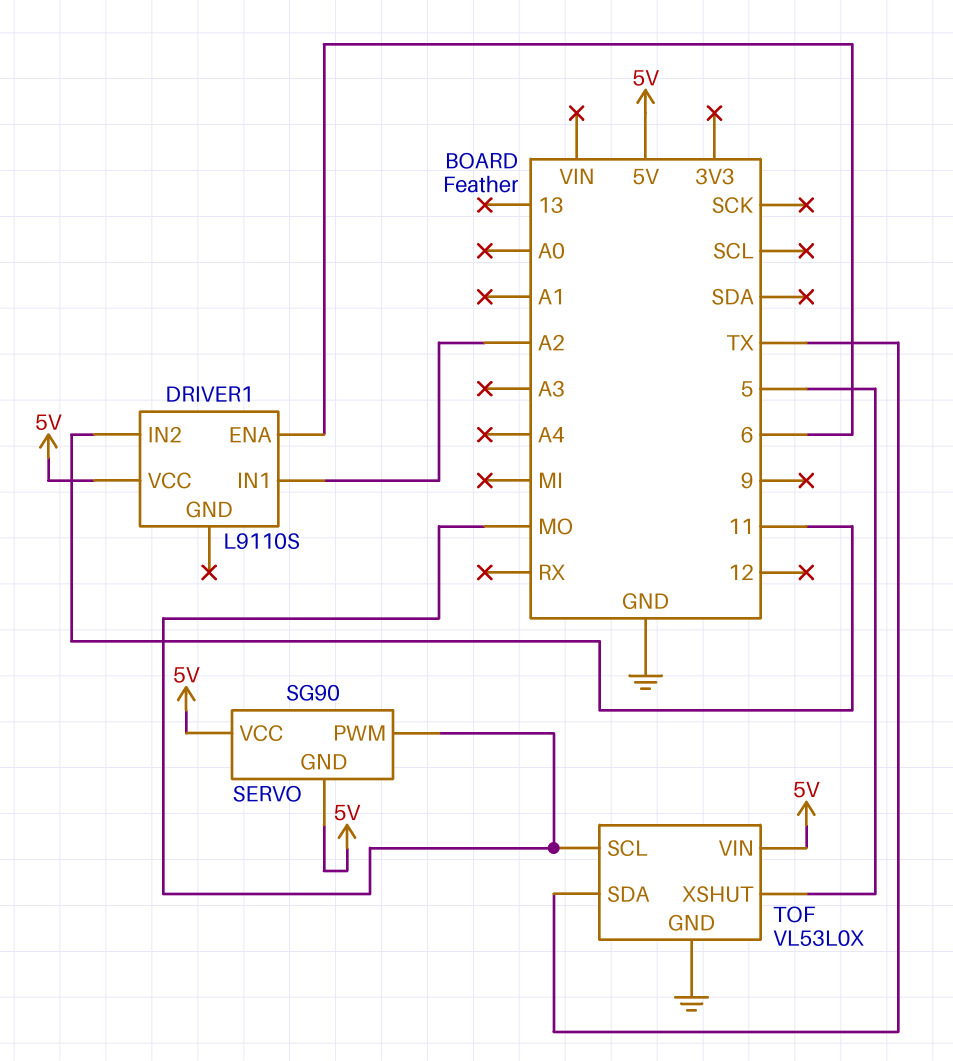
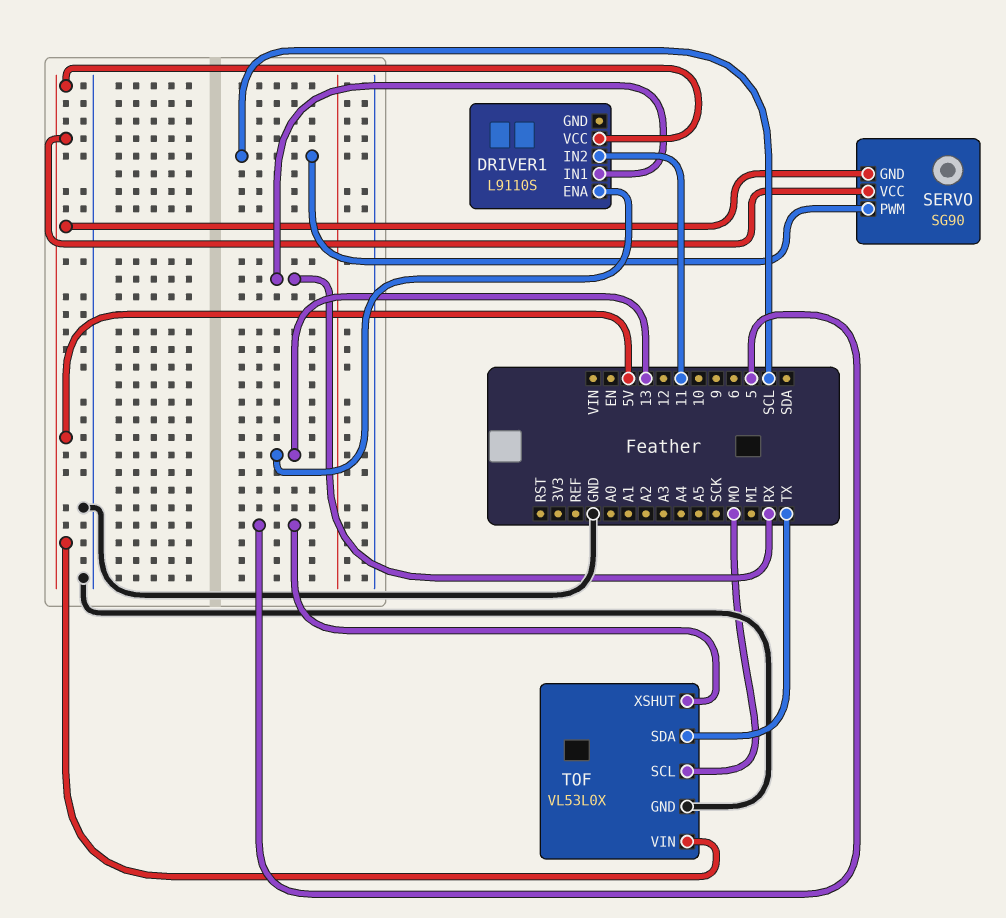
DRIVER1 pin ENA: 6 -> 13
DRIVER1 pin IN1: A2 -> RX
SERVO pin PWM: MO -> SCL

